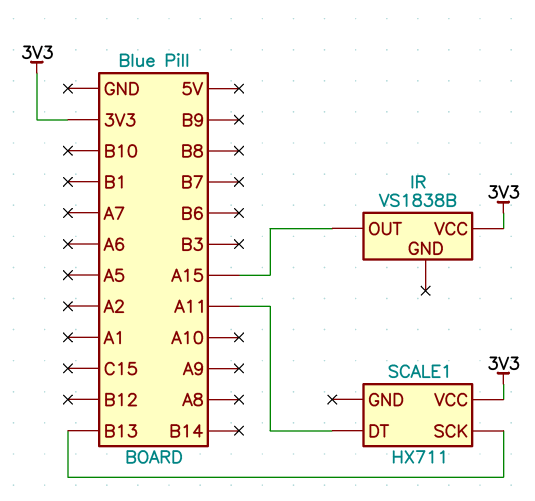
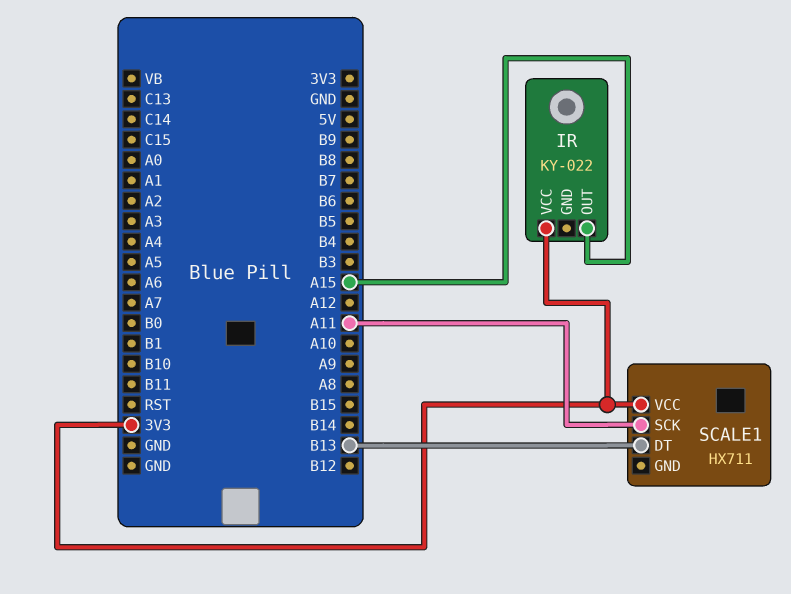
IR: VS1838B -> KY-022
SCALE1 pin DT: A11 -> B13
SCALE1 pin SCK: B13 -> A11

